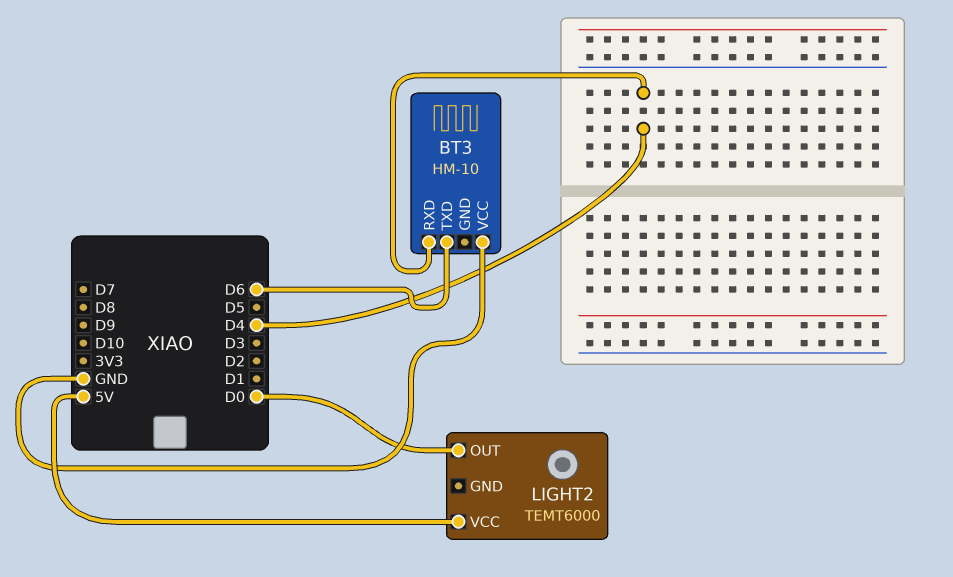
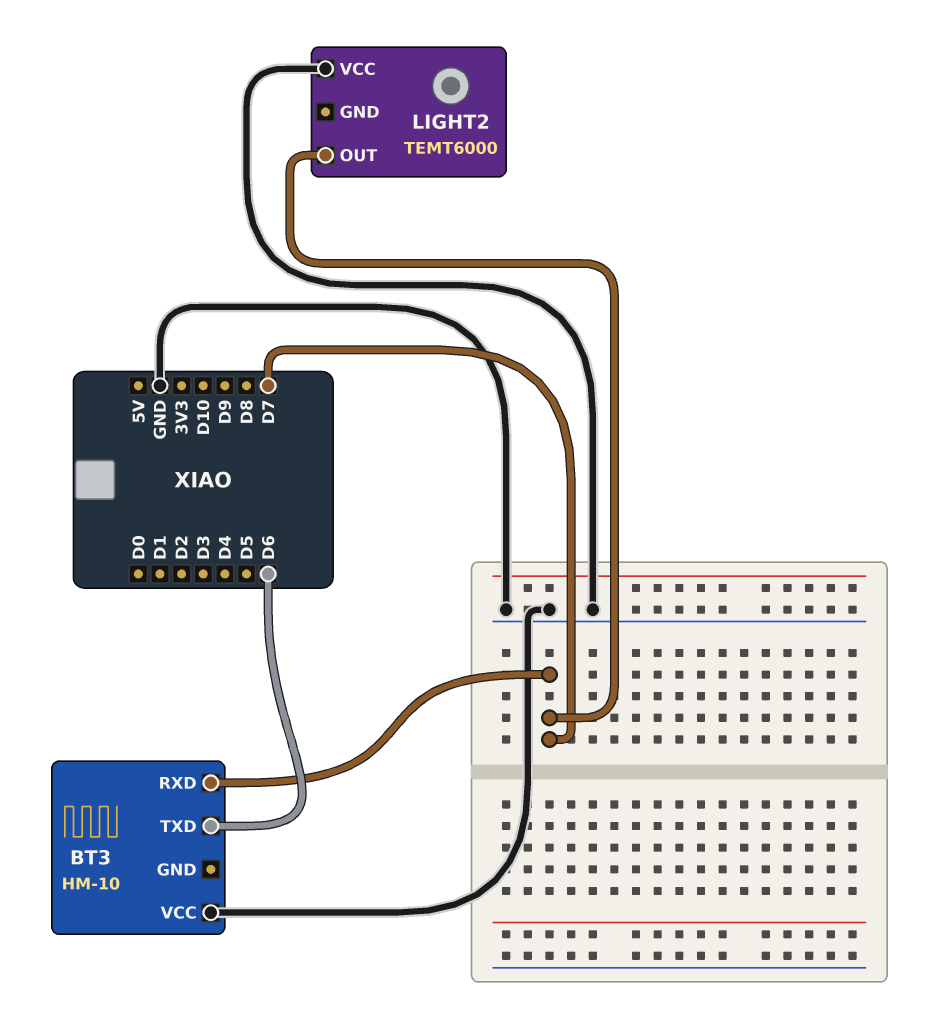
BT3 pin RXD: D4 -> D7
LIGHT2 pin OUT: D0 -> D7
LIGHT2 pin VCC: 5V -> GND

